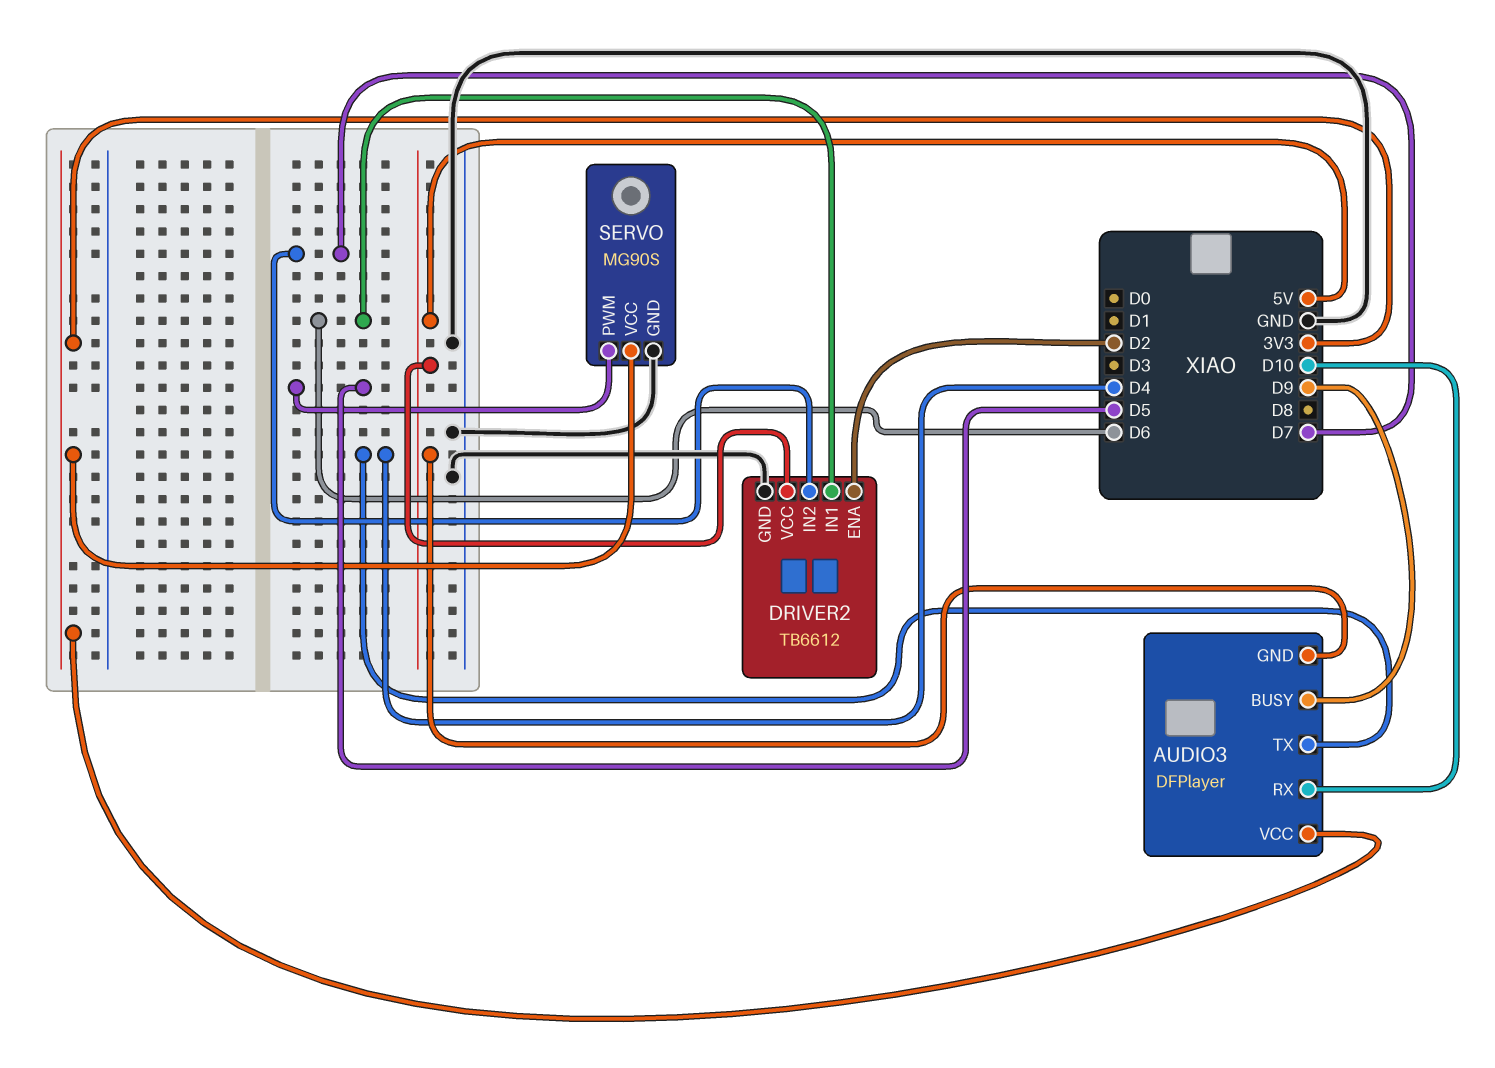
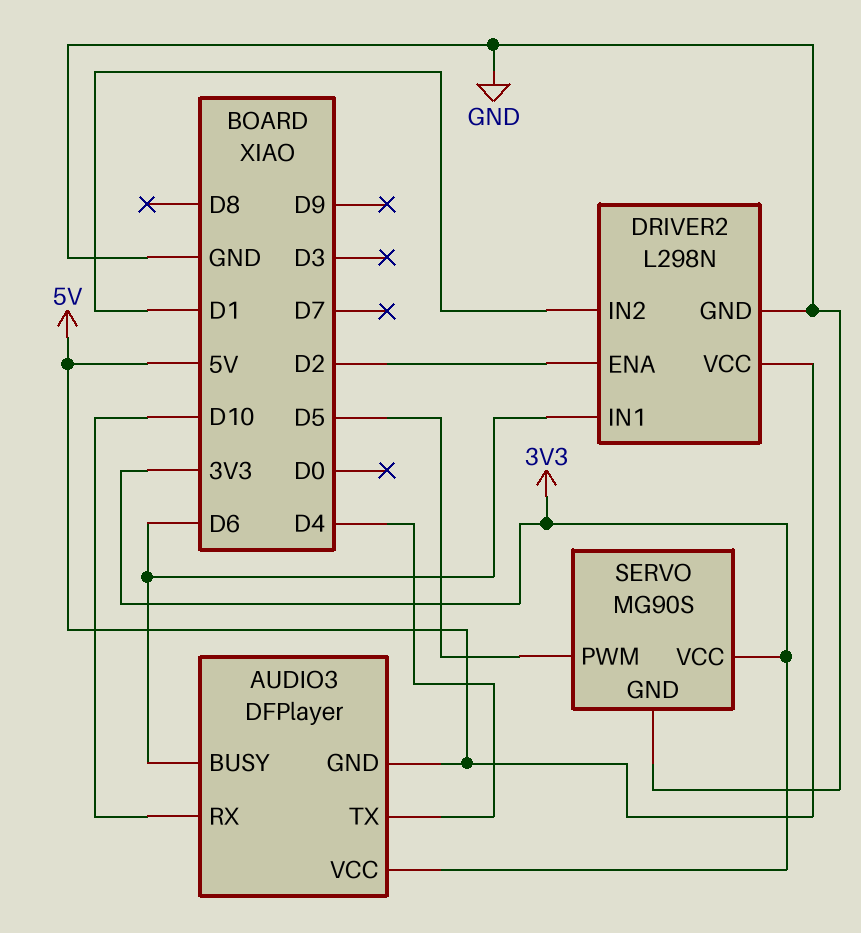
AUDIO3 pin BUSY: D9 -> D6
DRIVER2: TB6612 -> L298N
DRIVER2 pin IN2: D7 -> D1

